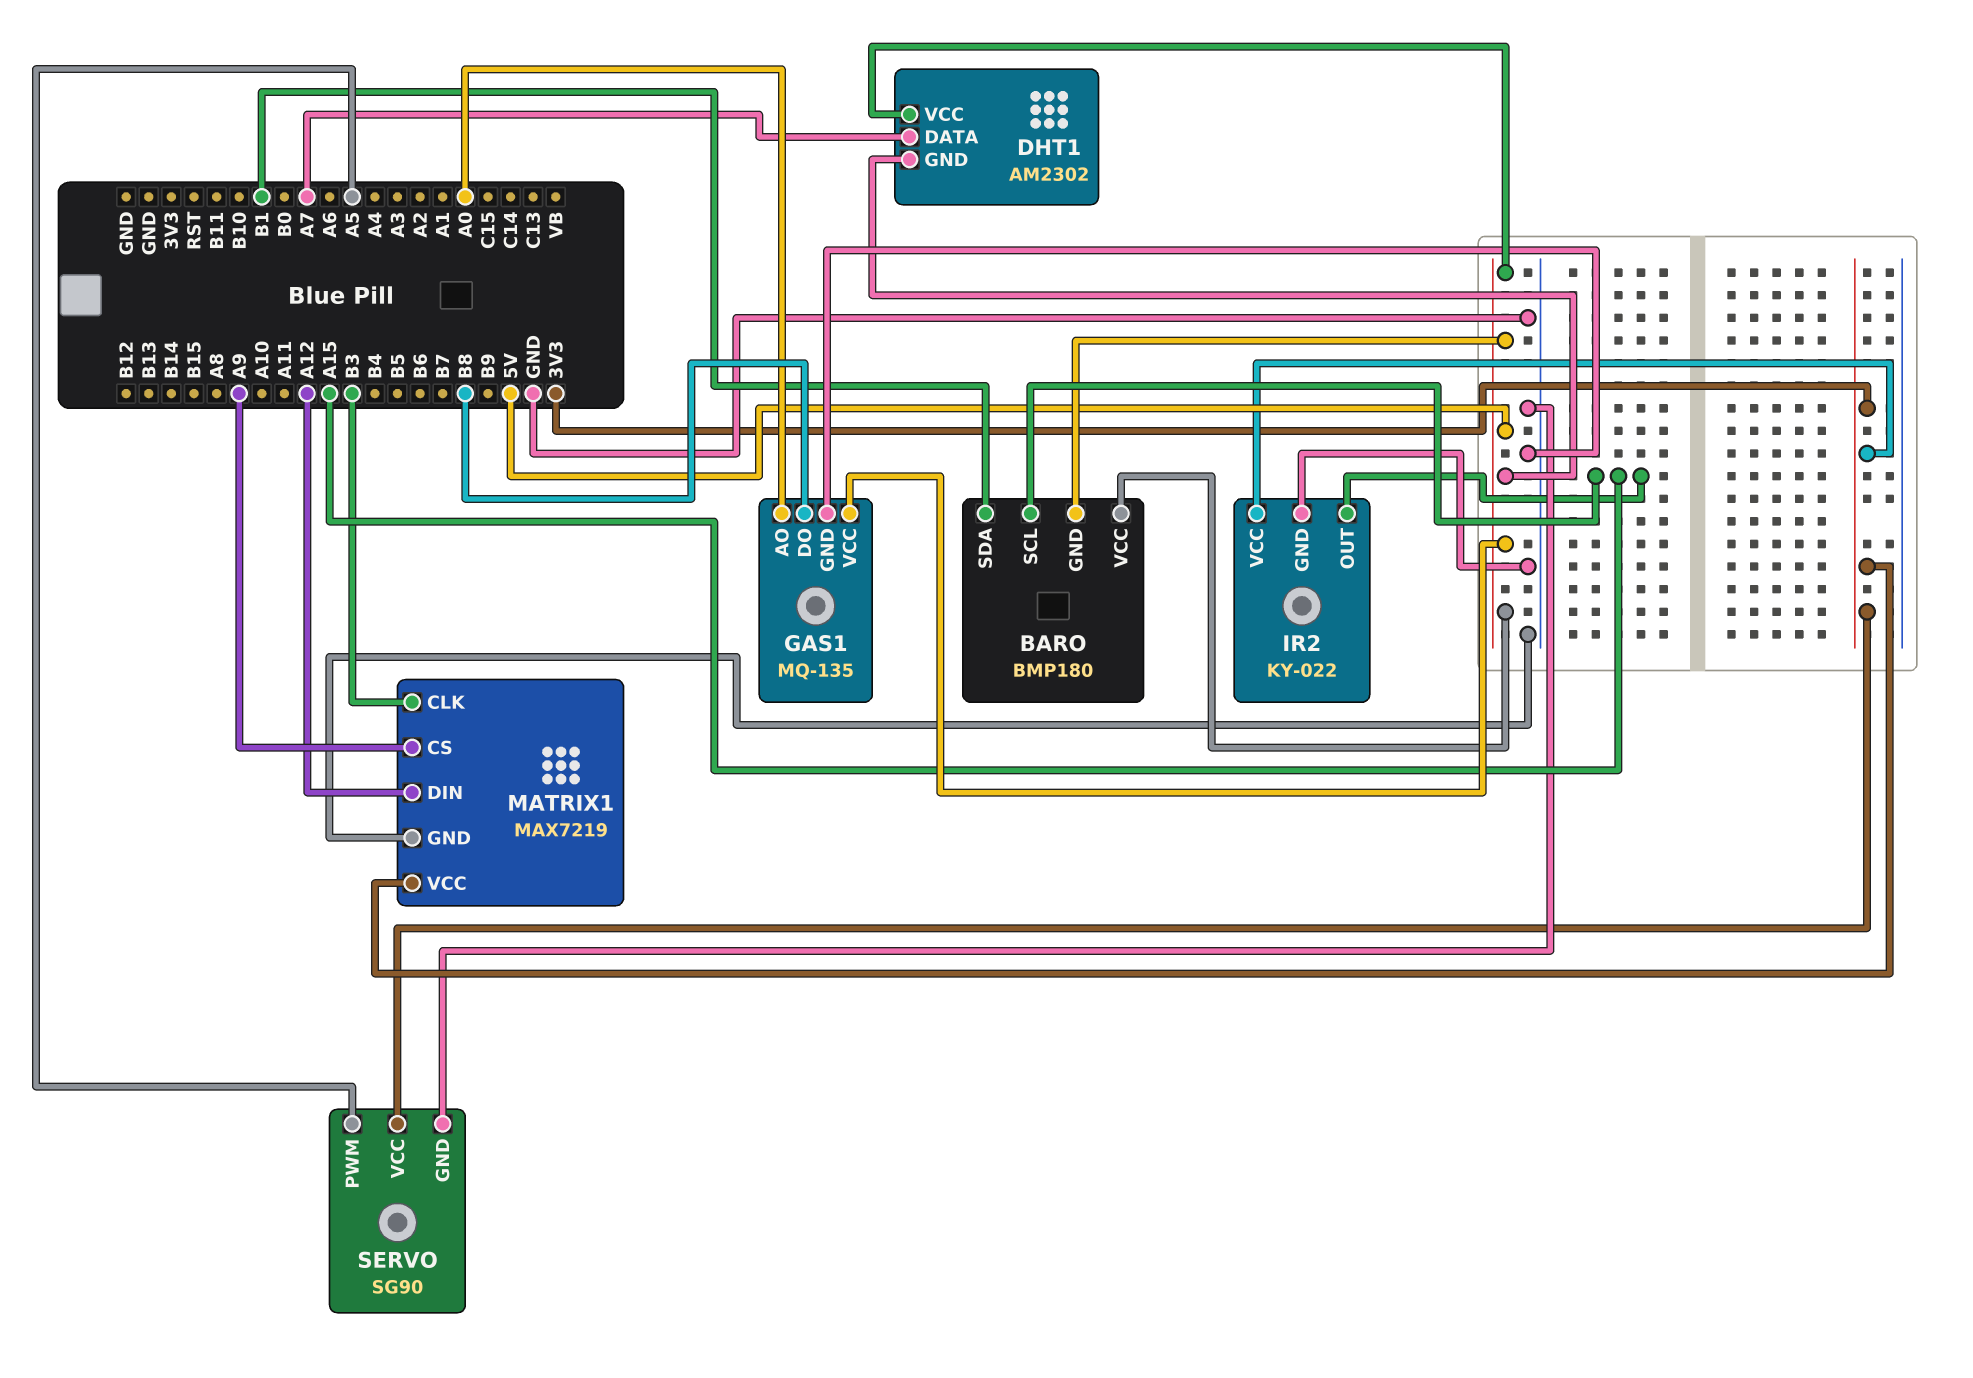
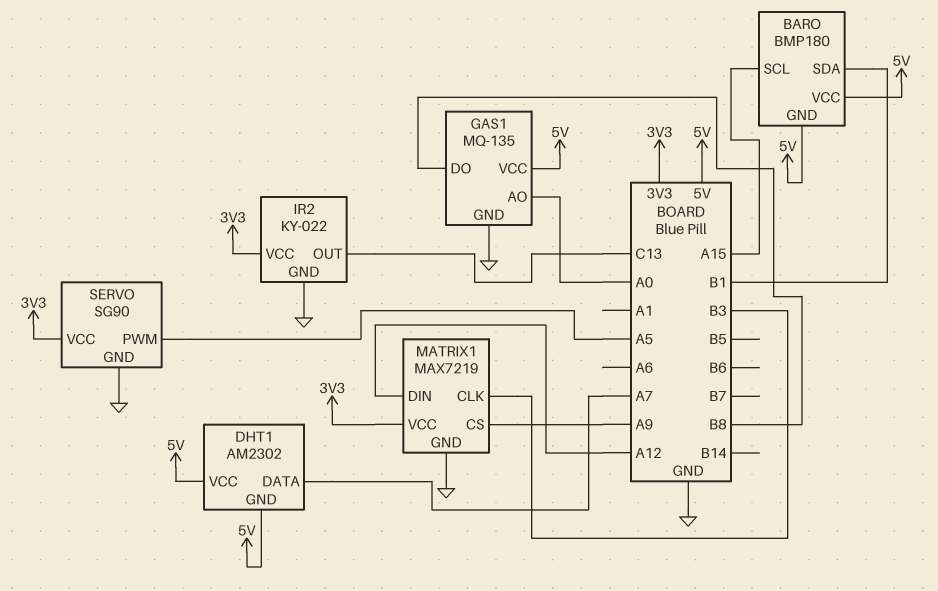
IR2 pin OUT: A15 -> C13

